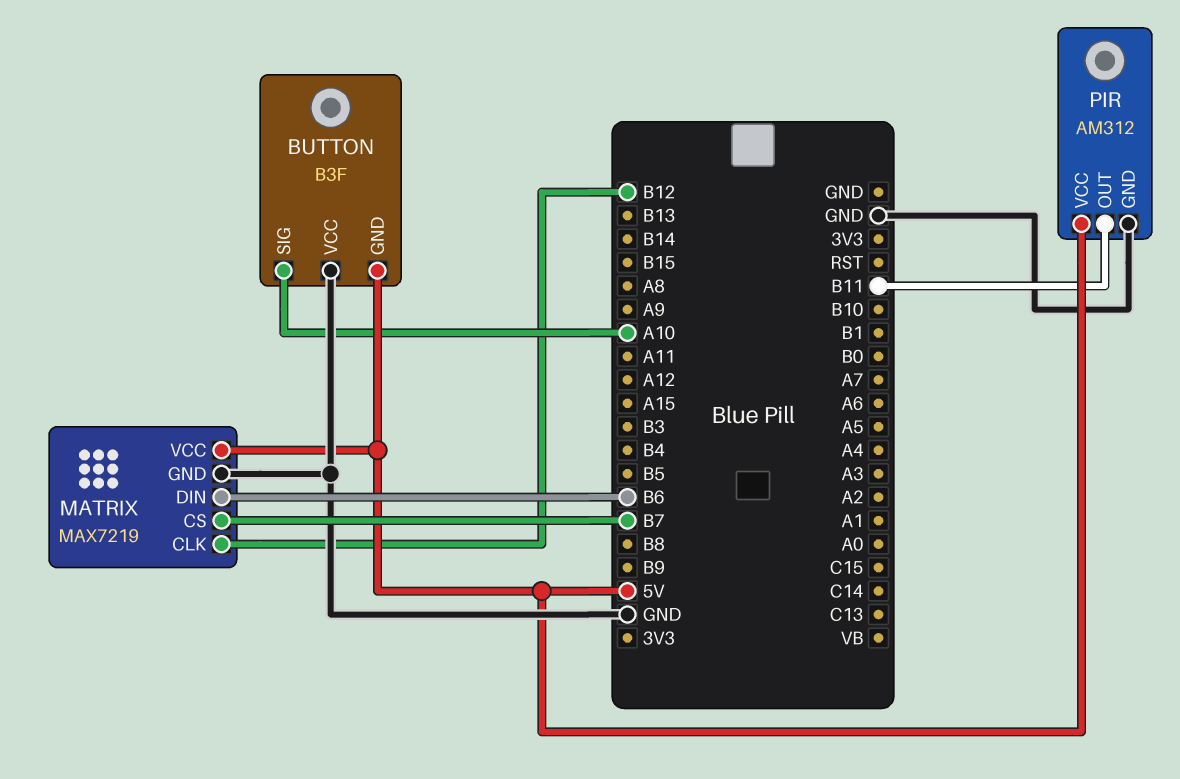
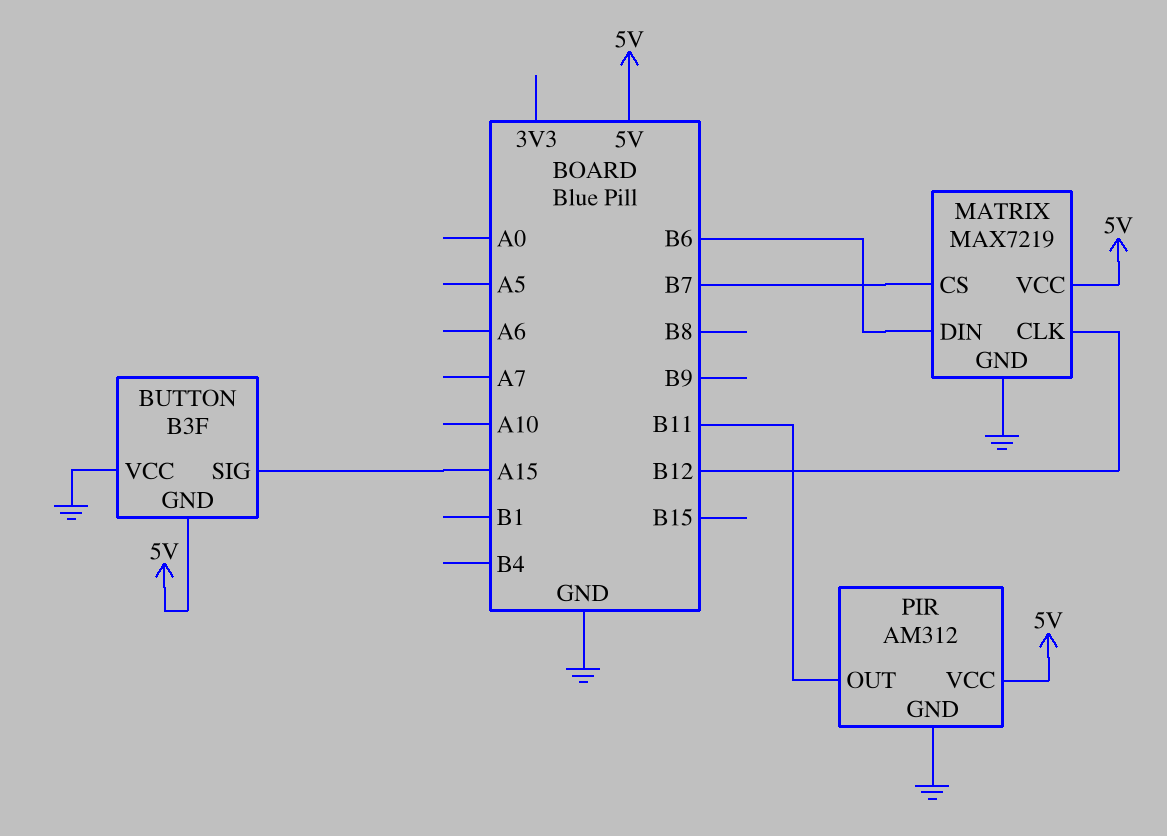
BUTTON pin SIG: A10 -> A15

